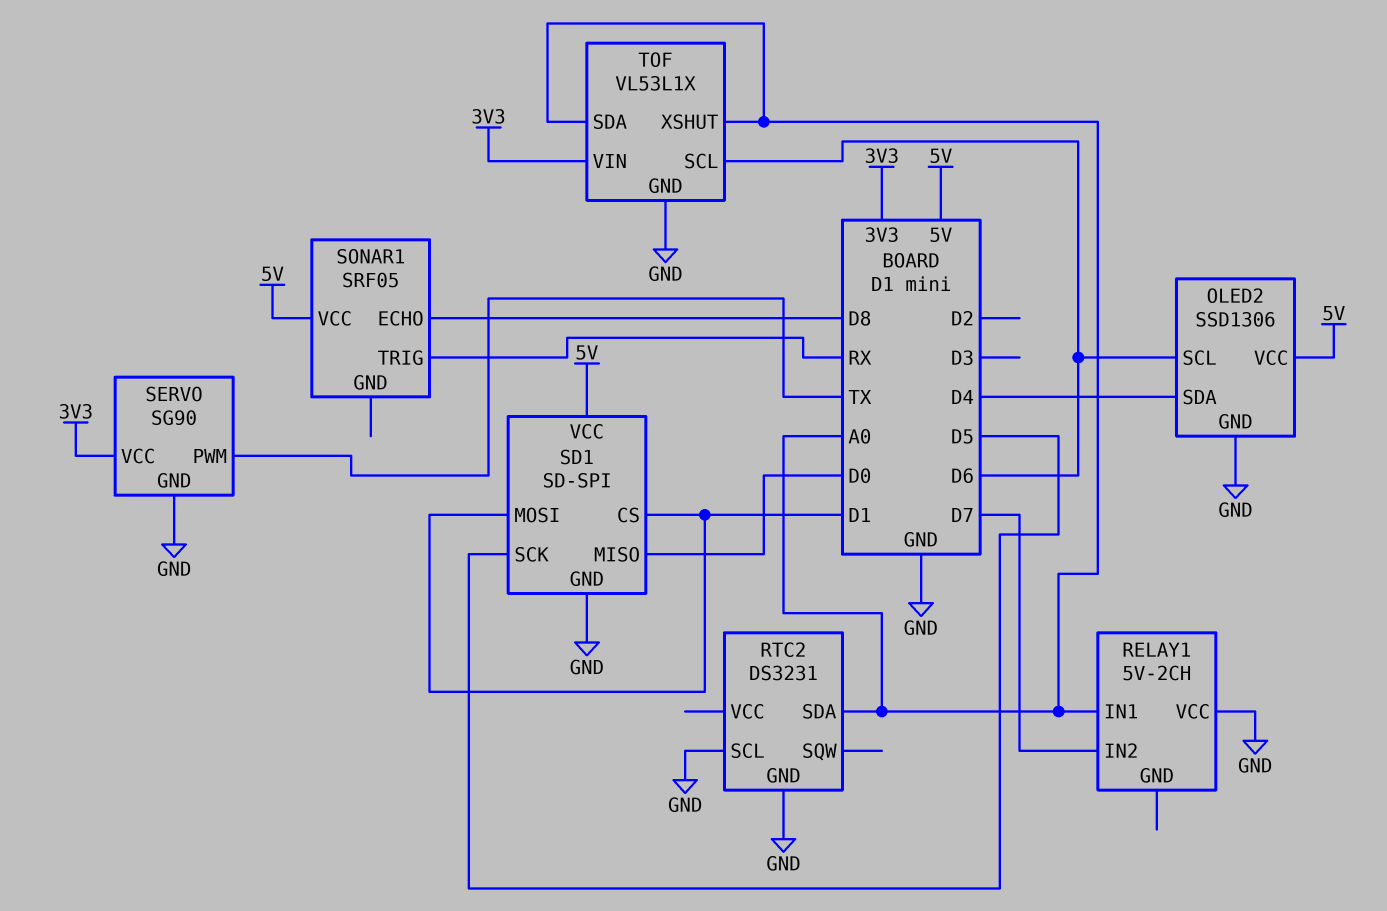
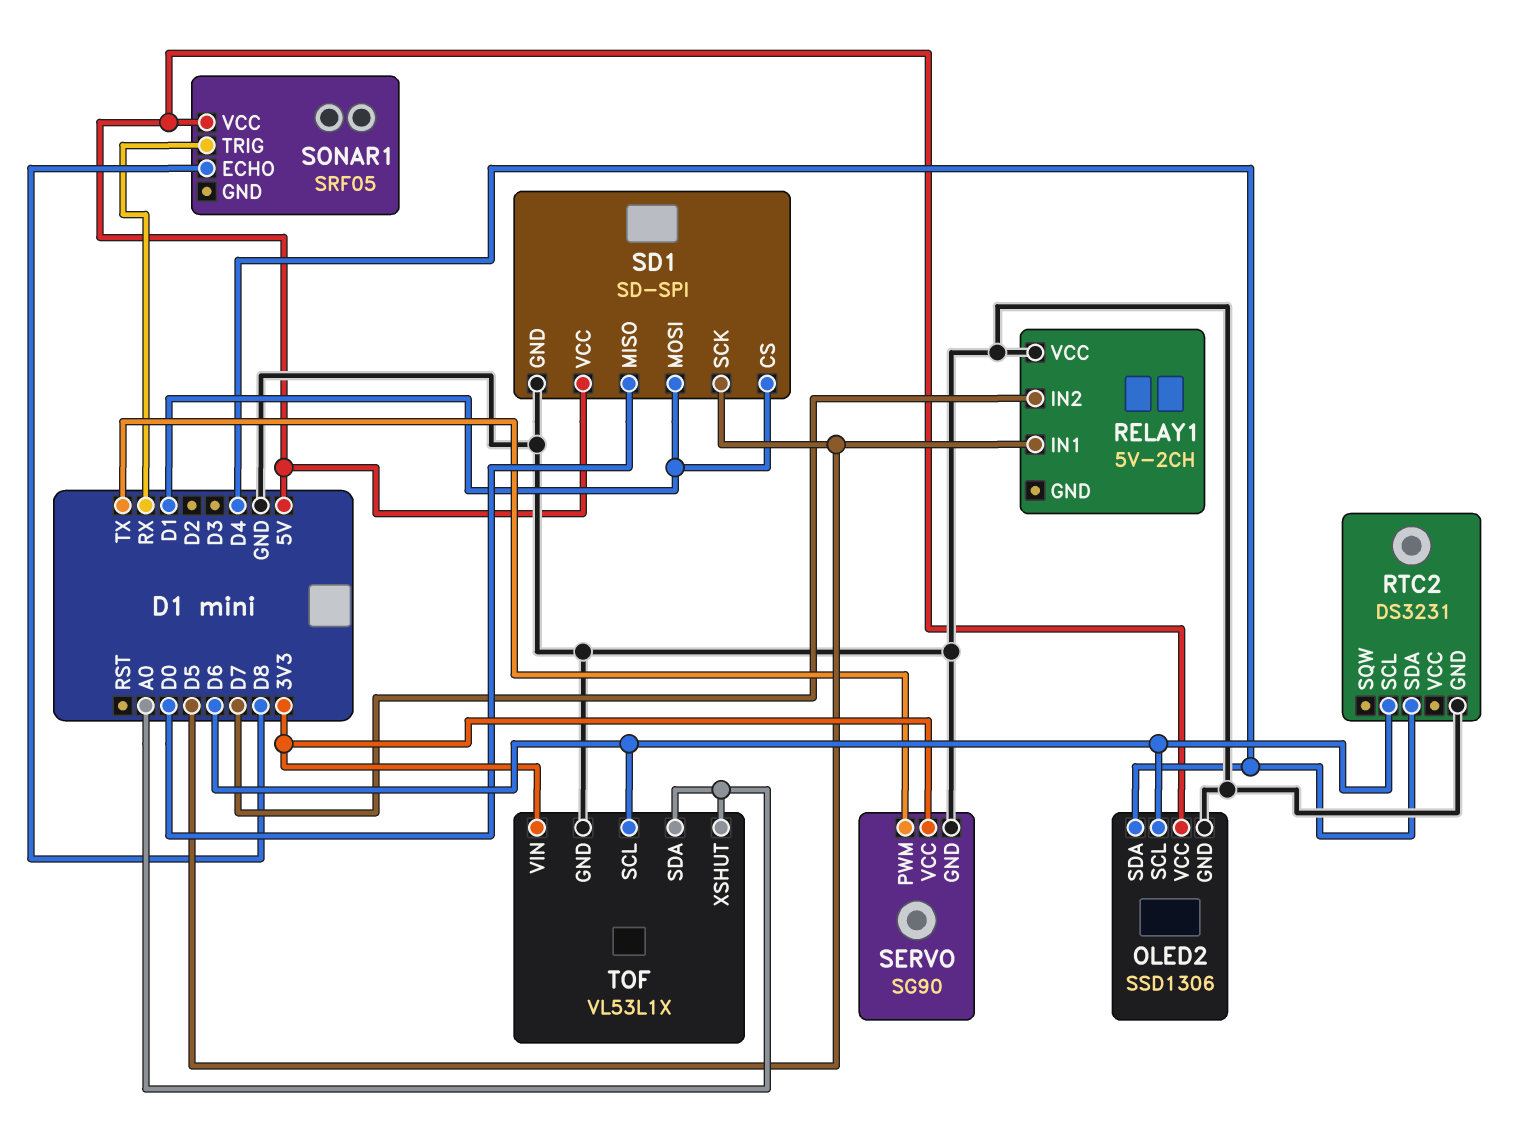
RELAY1 pin IN1: A0 -> D5
RTC2 pin SCL: GND -> D6
RTC2 pin SDA: A0 -> D4

